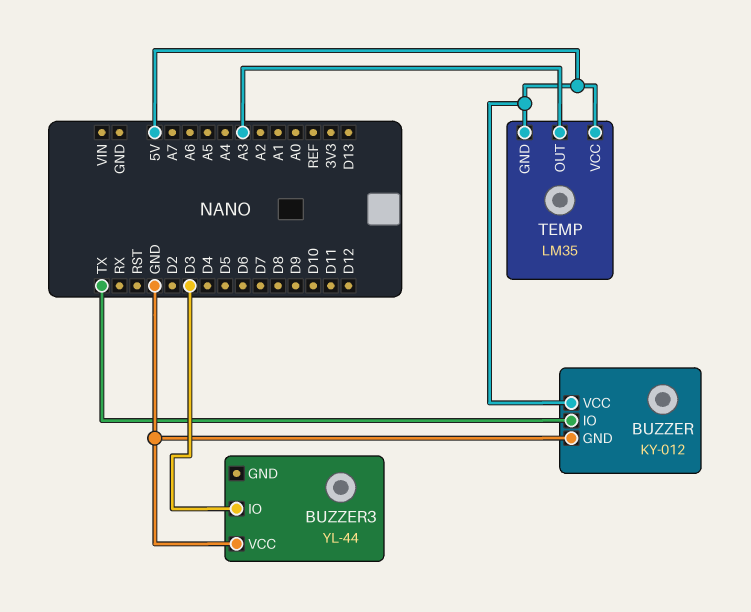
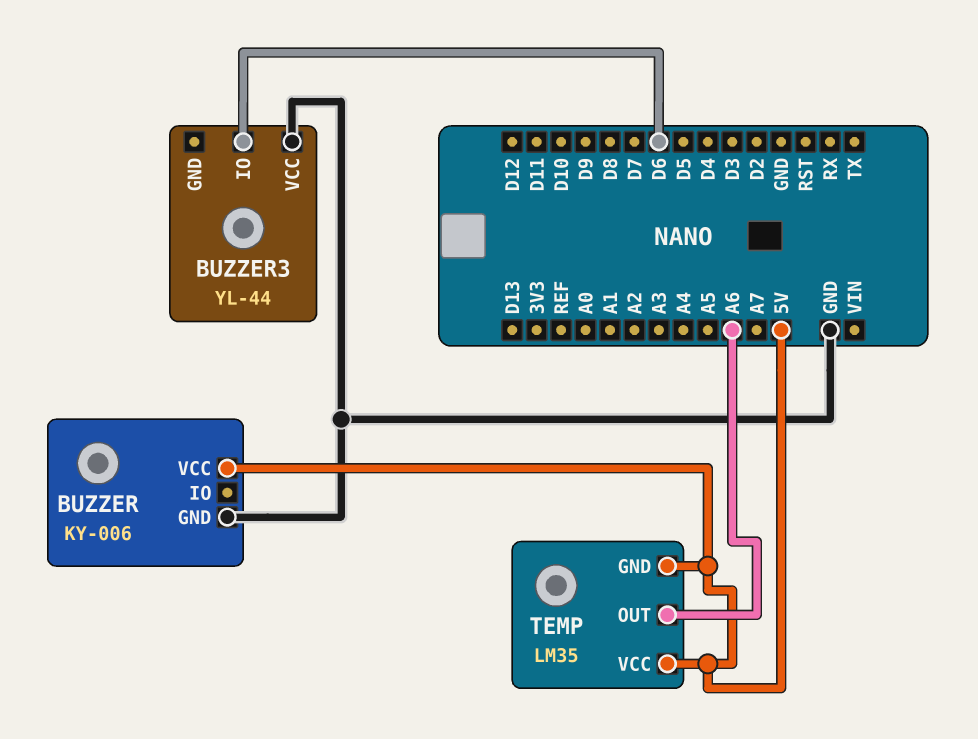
BUZZER: KY-012 -> KY-006
BUZZER pin IO: TX -> none
BUZZER3 pin IO: D3 -> D6
TEMP pin OUT: A3 -> A6

